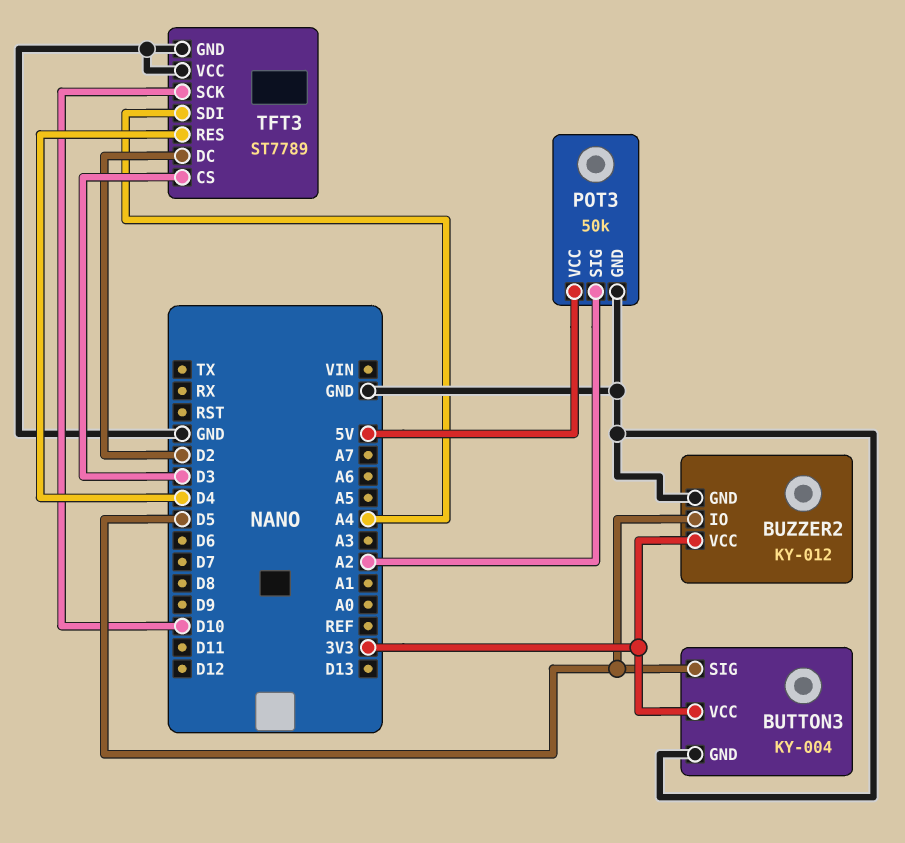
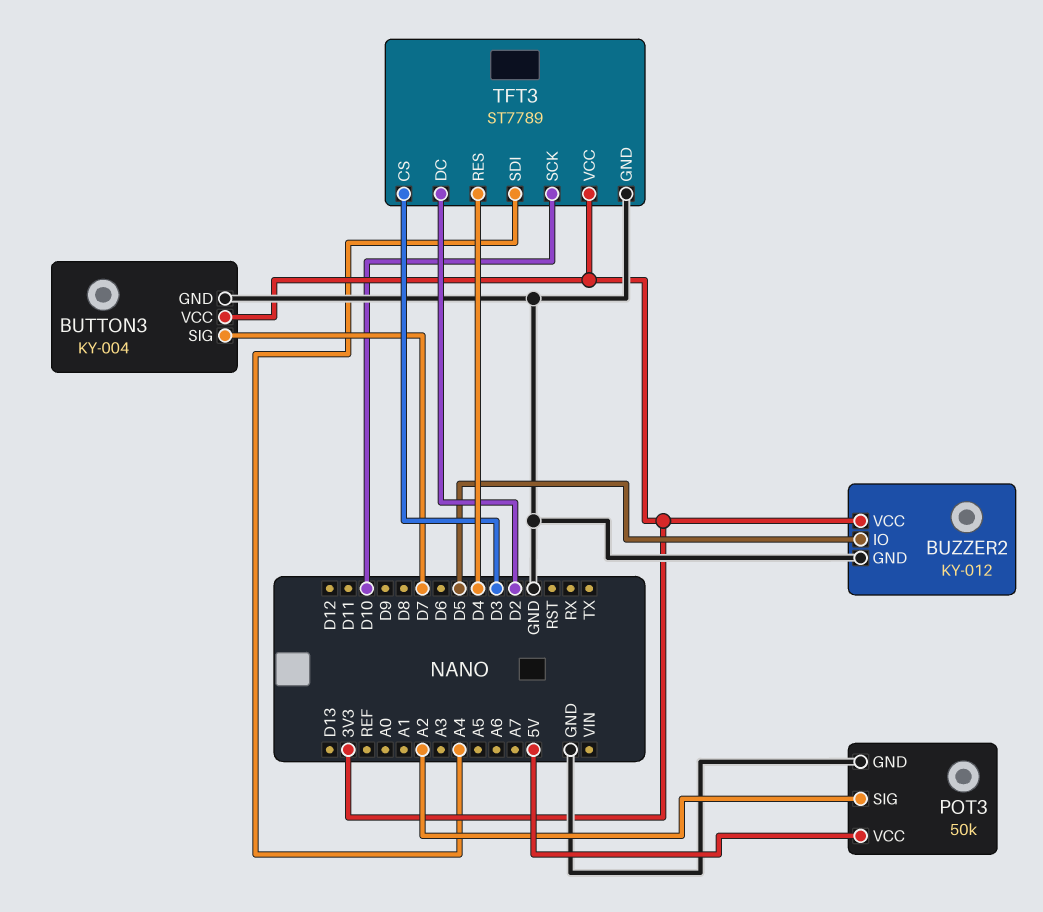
BUTTON3 pin SIG: D5 -> D7
TFT3 pin VCC: GND -> 3V3

